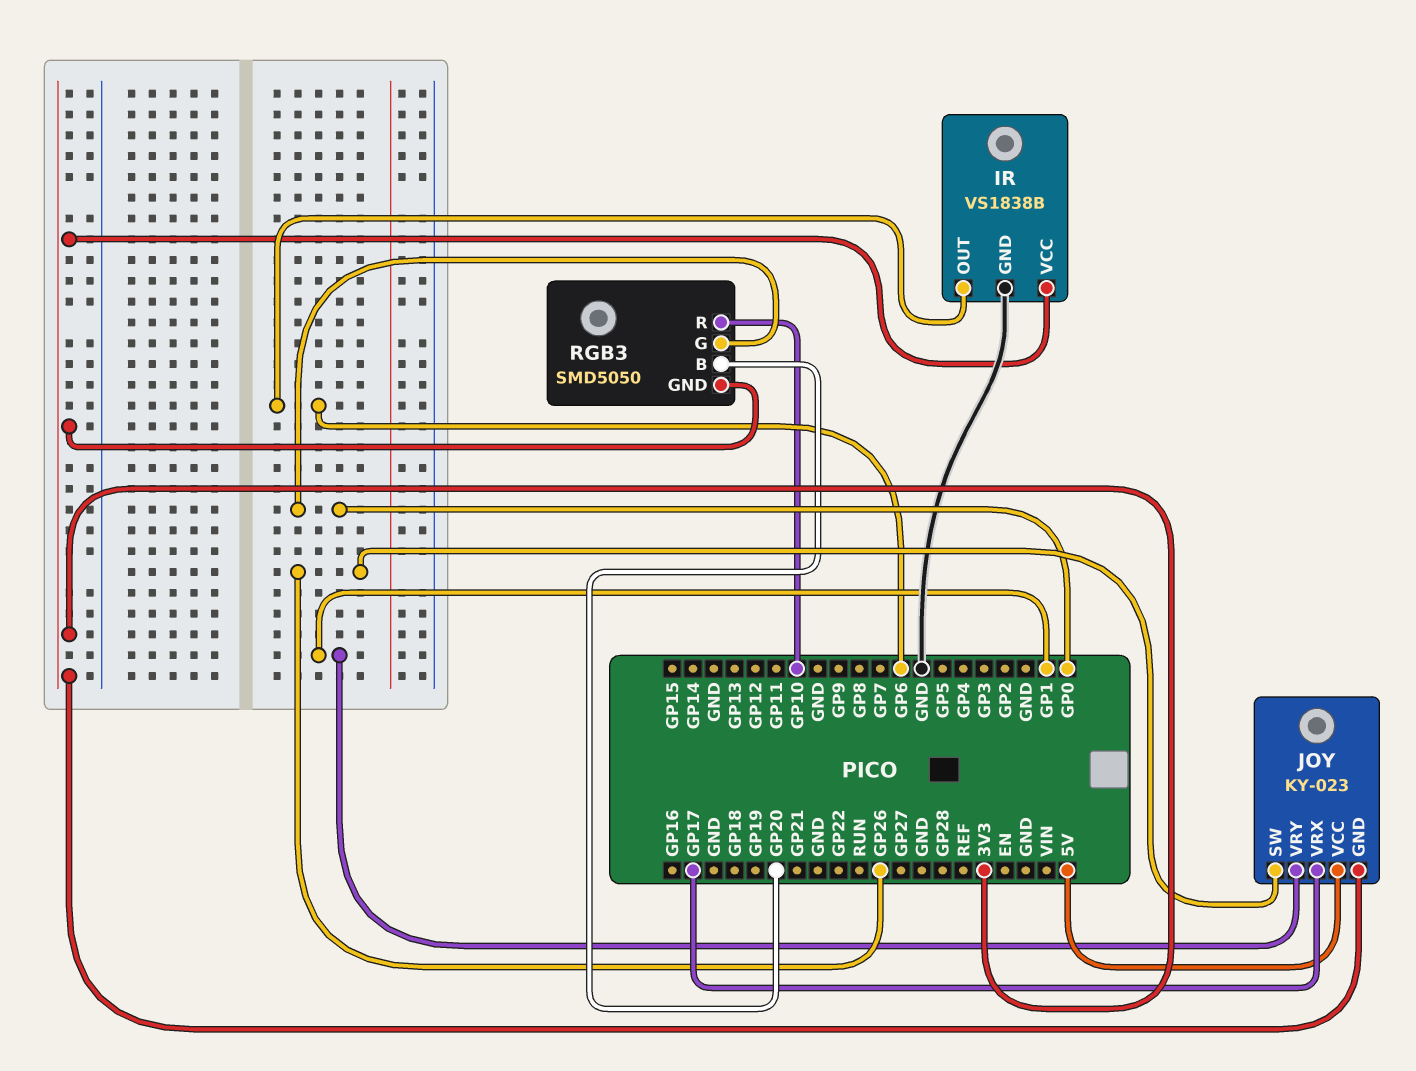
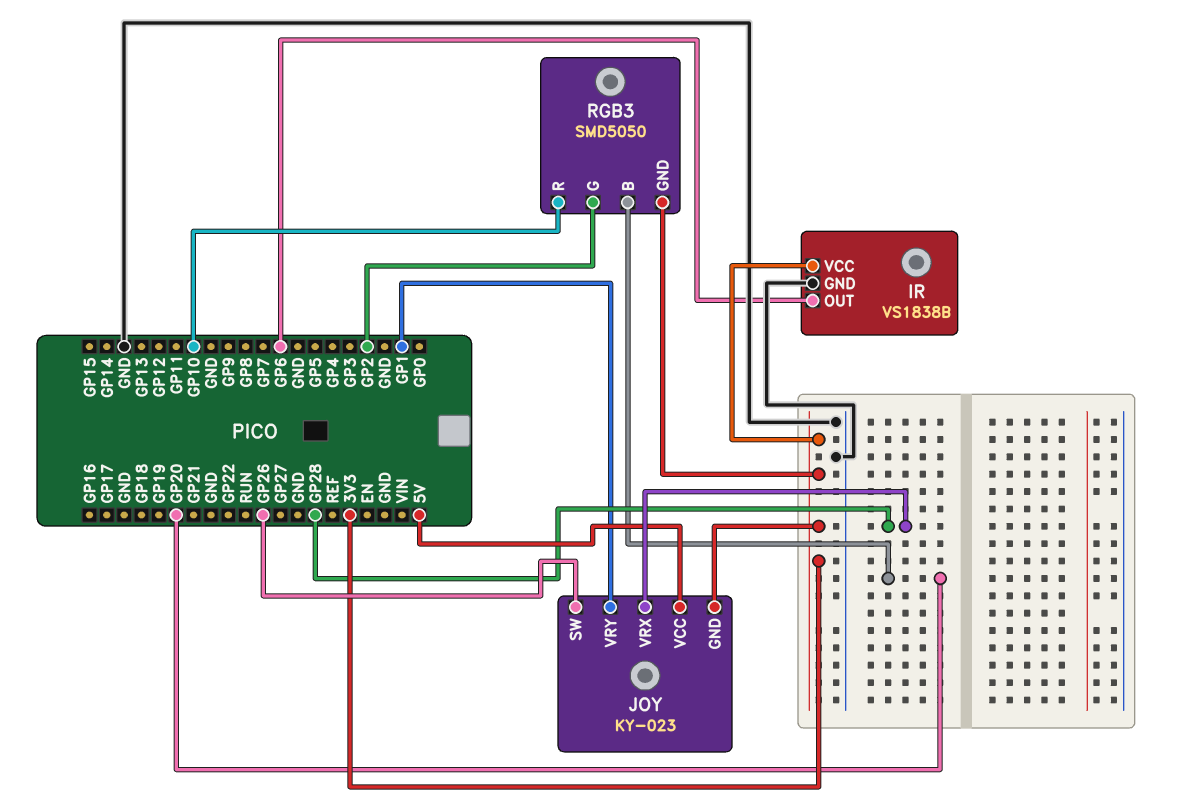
JOY pin VRX: GP17 -> GP28
RGB3 pin G: GP0 -> GP2

